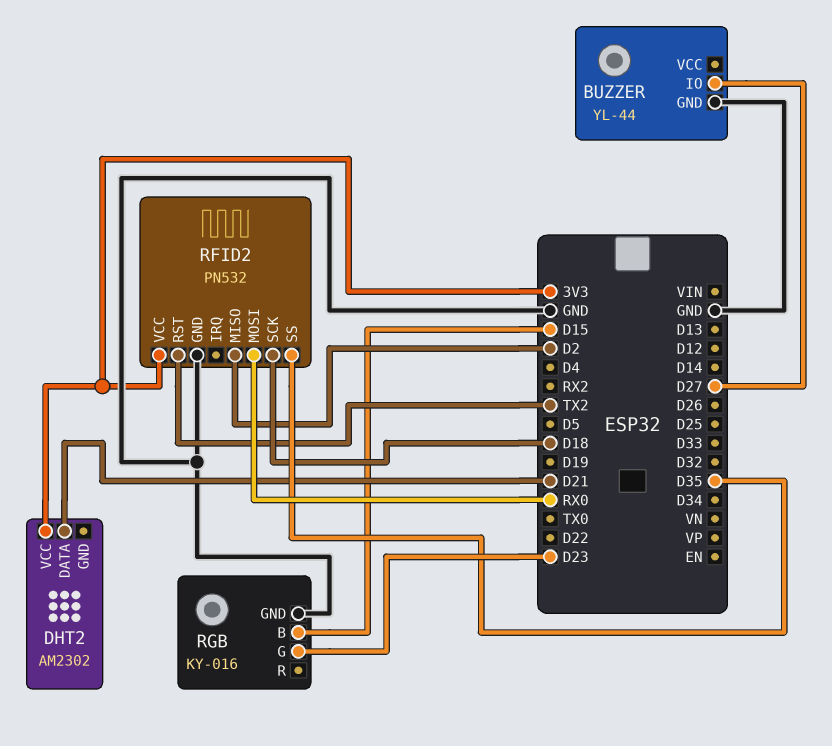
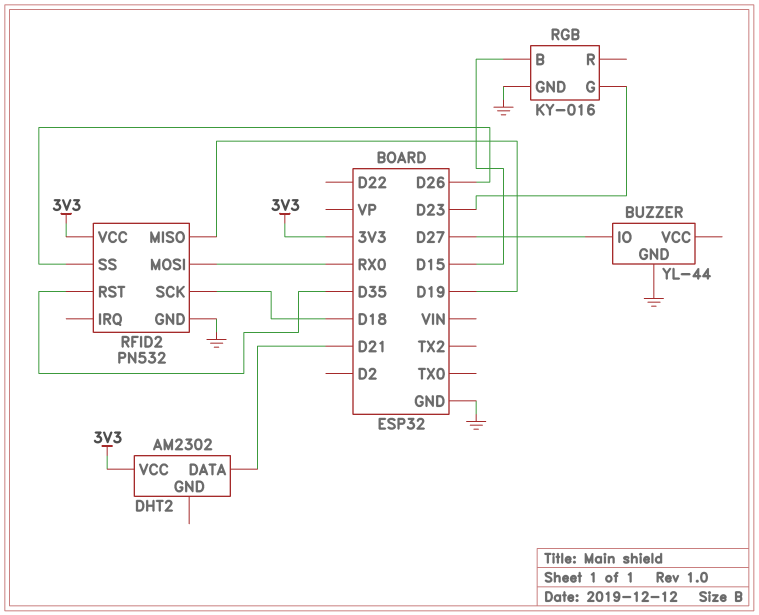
RFID2 pin MISO: D2 -> D19
RFID2 pin RST: TX2 -> D35
RFID2 pin SS: D35 -> D26

